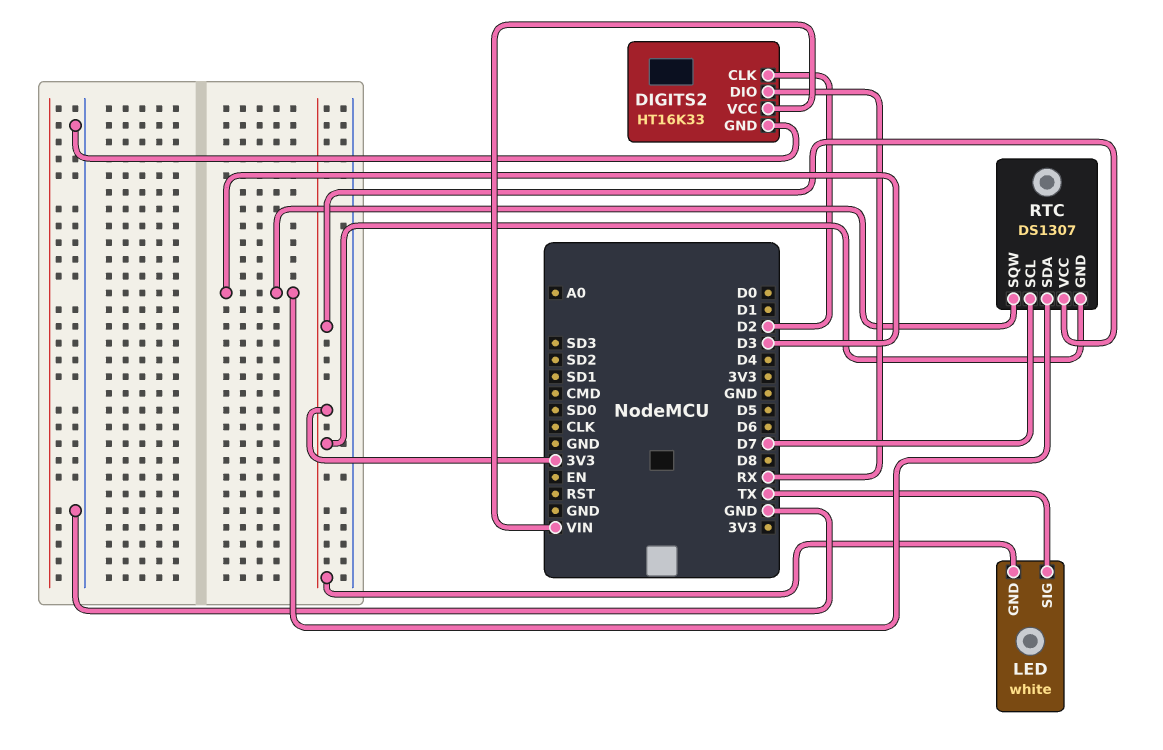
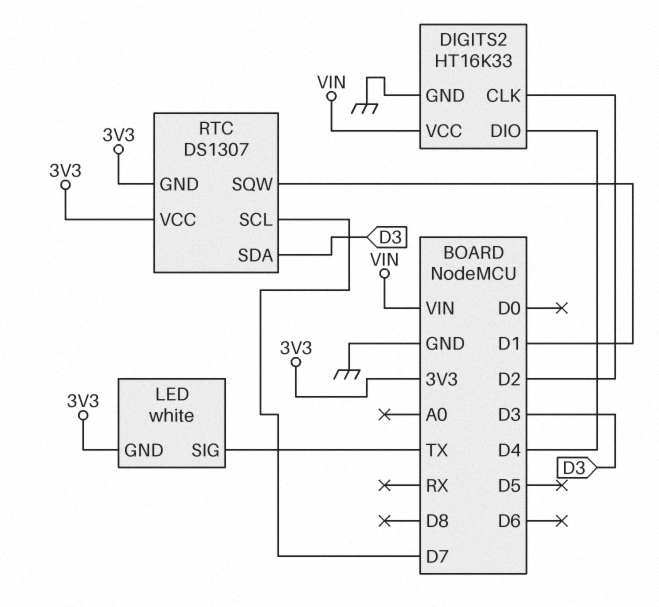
DIGITS2 pin DIO: RX -> D4
RTC pin SQW: D3 -> D1

